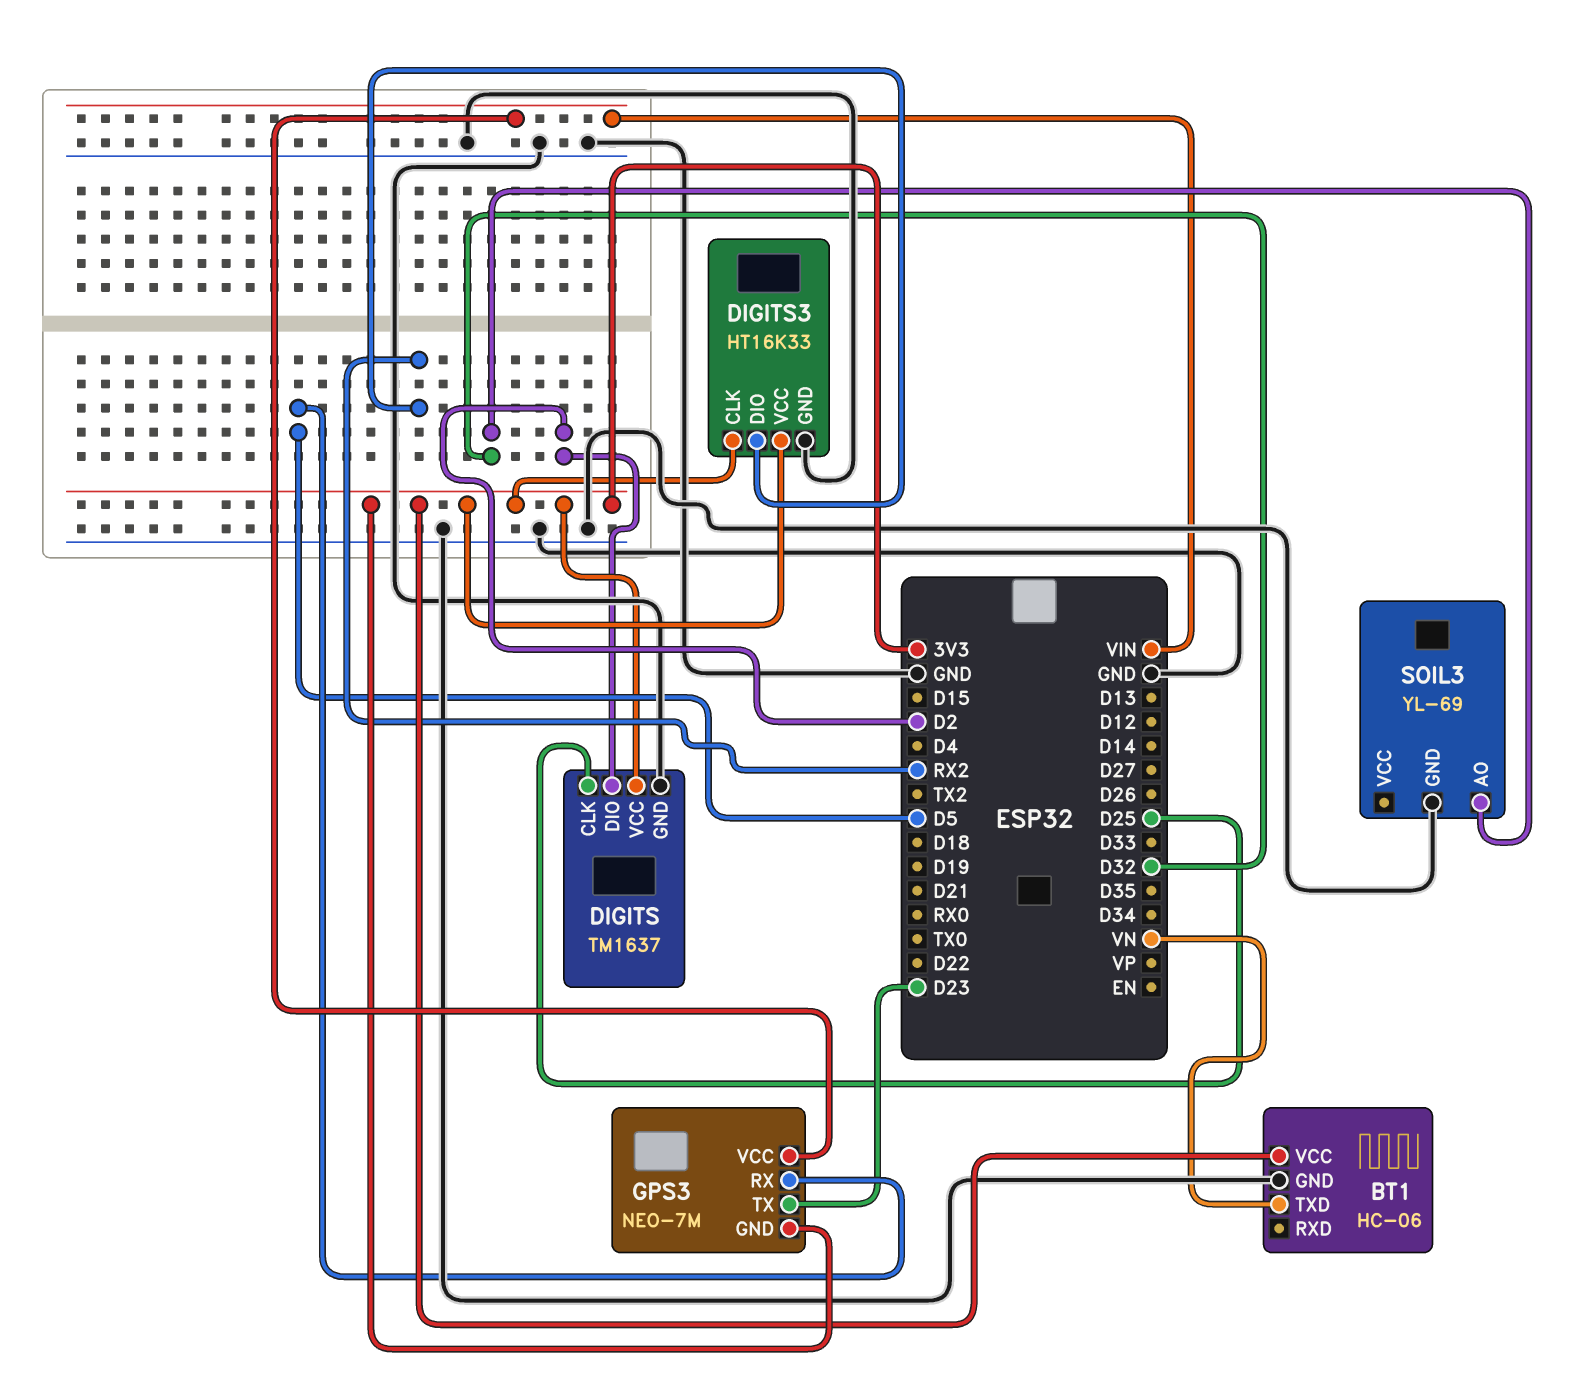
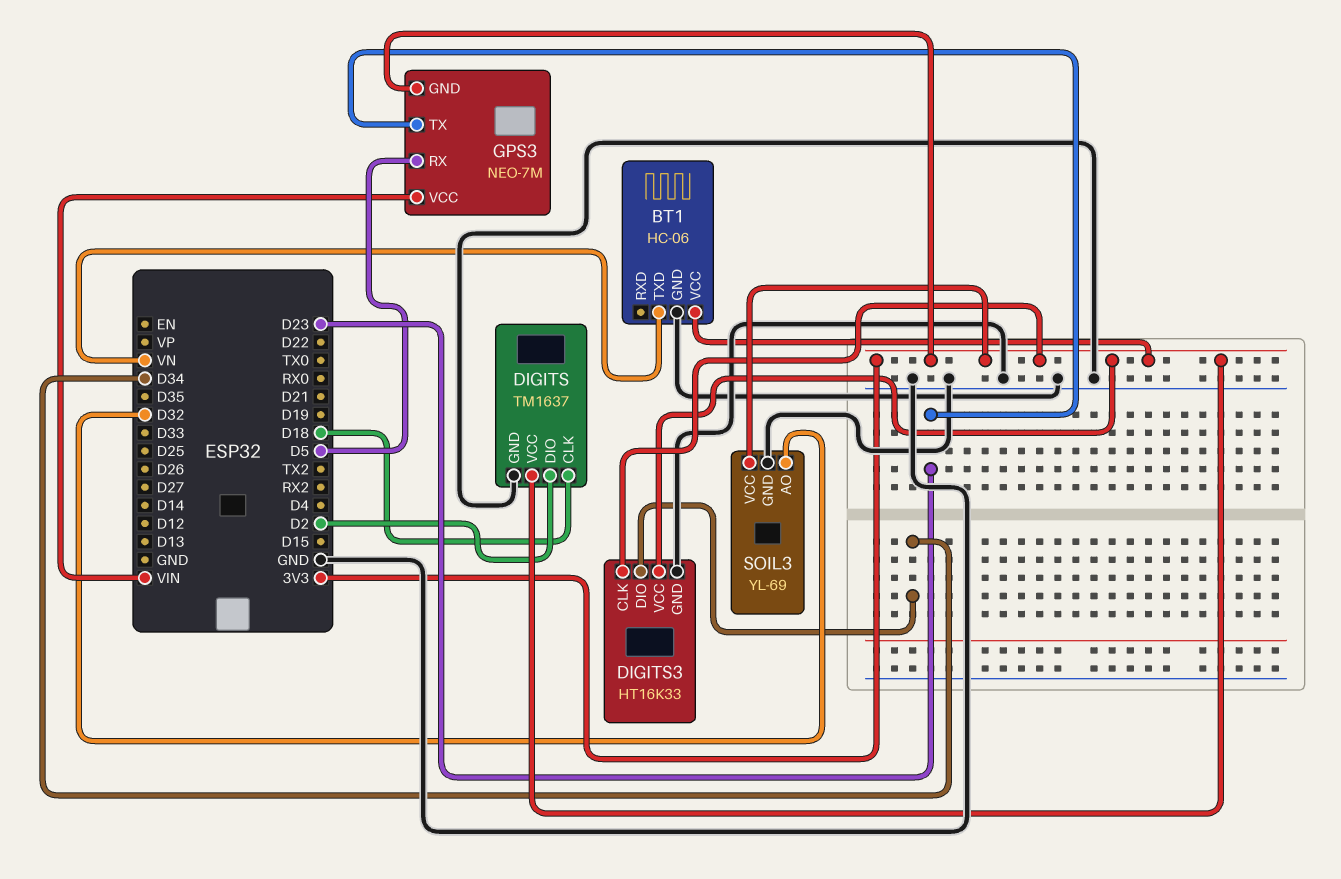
DIGITS pin CLK: D25 -> D18
DIGITS3 pin DIO: RX2 -> D34
SOIL3 pin VCC: none -> 3V3

